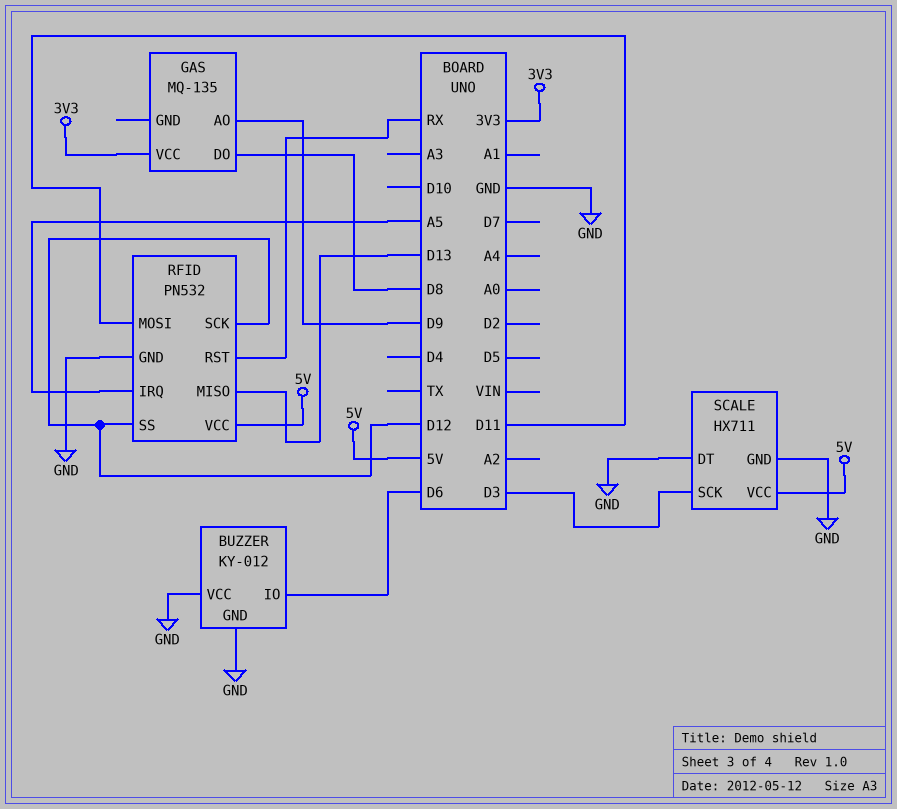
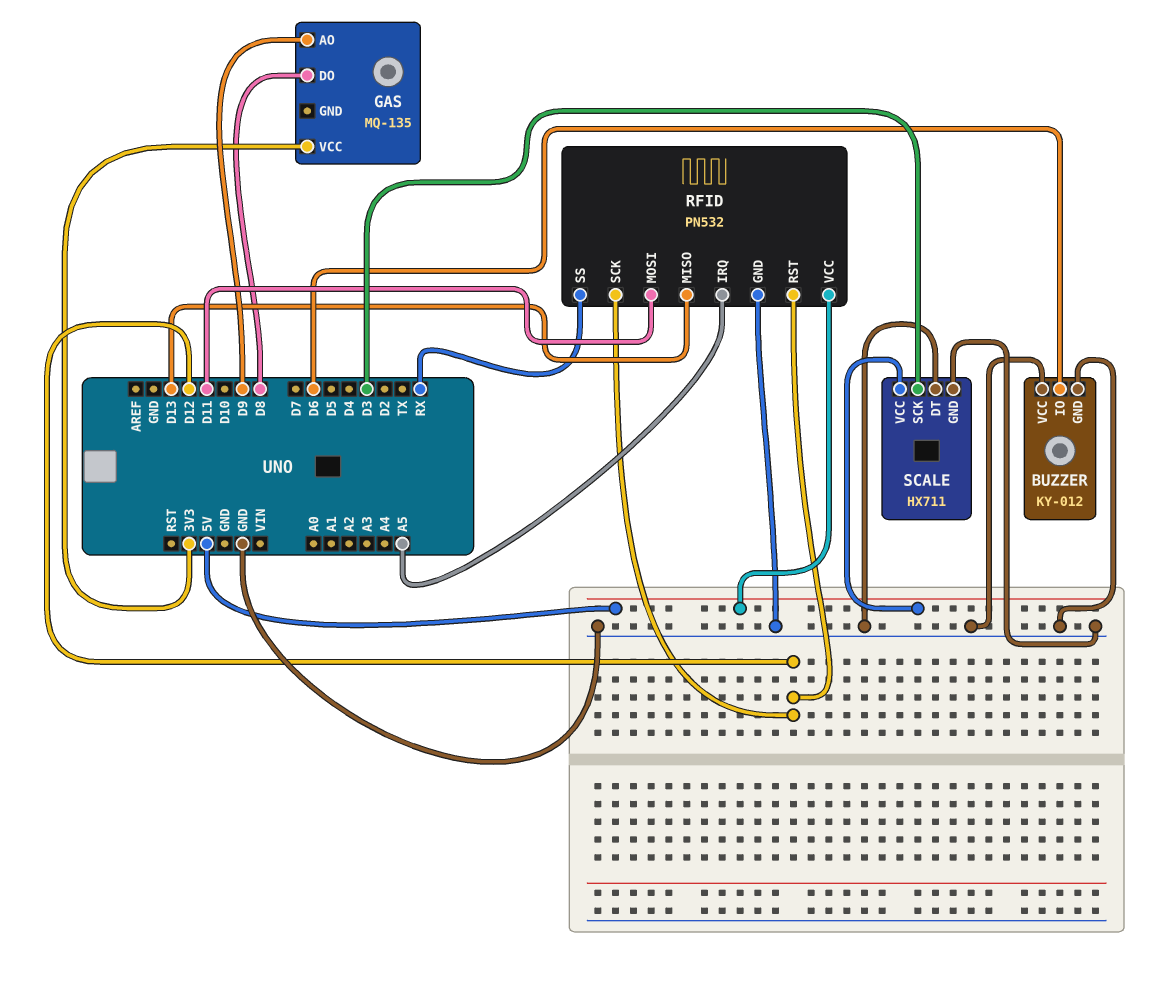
RFID pin RST: RX -> D12
RFID pin SS: D12 -> RX

